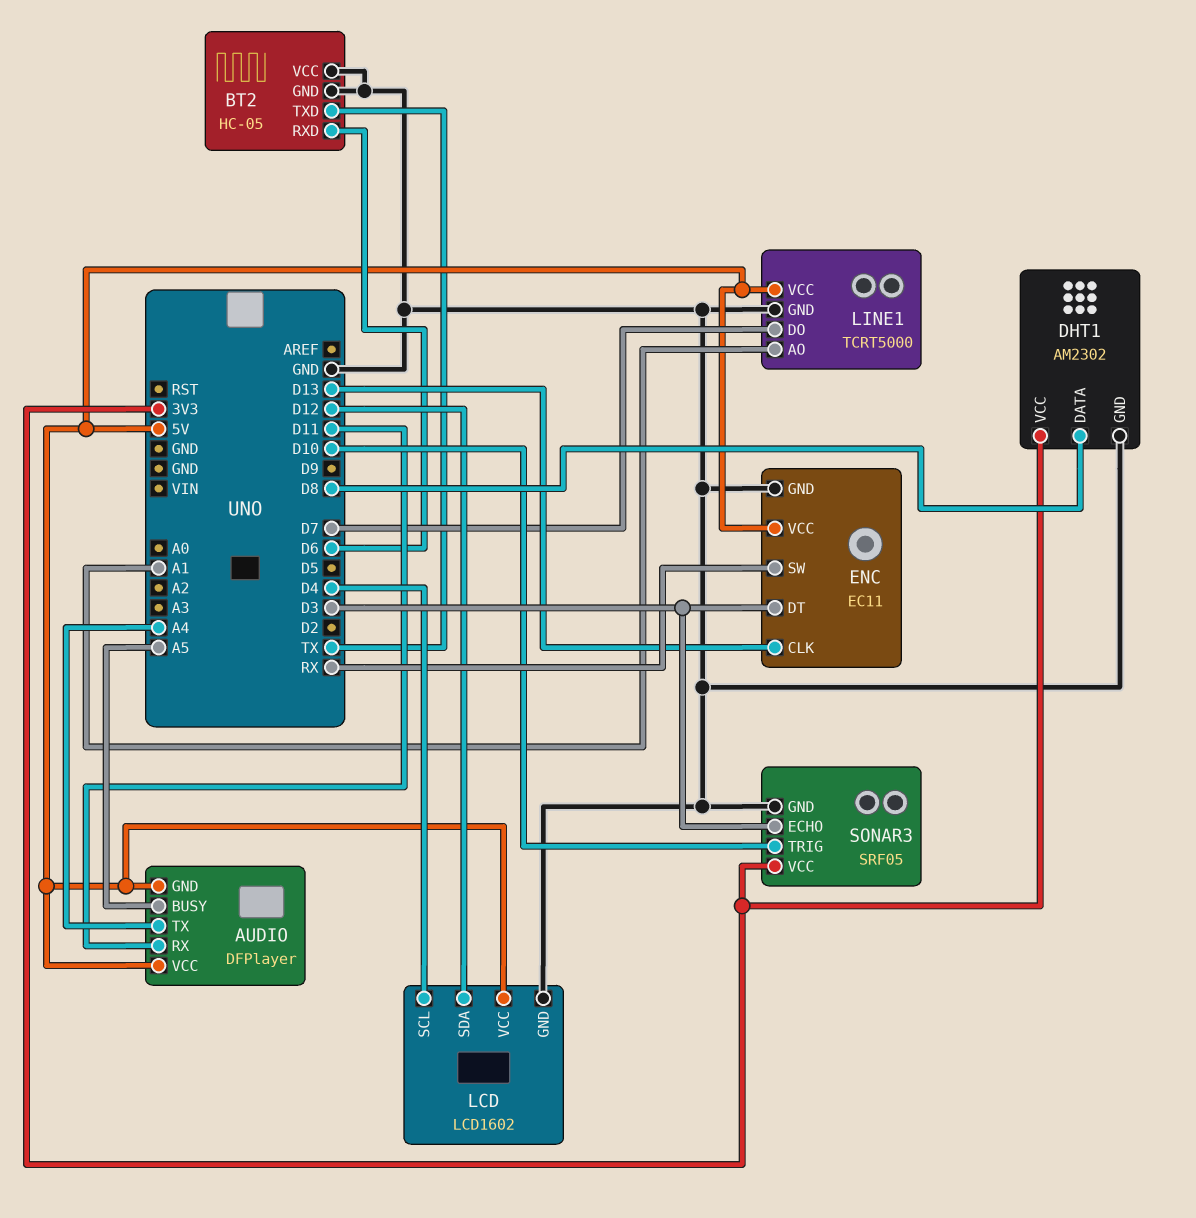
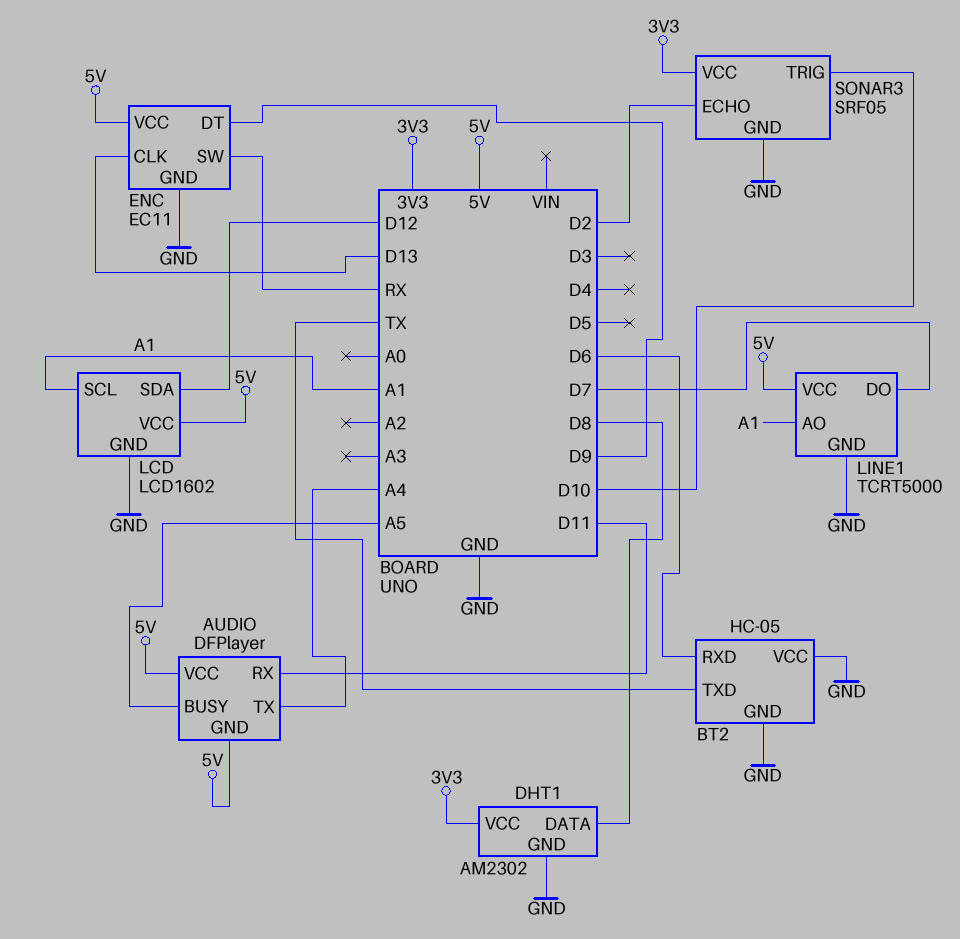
ENC pin DT: D3 -> D9
LCD pin SCL: D4 -> A1
SONAR3 pin ECHO: D3 -> D2

